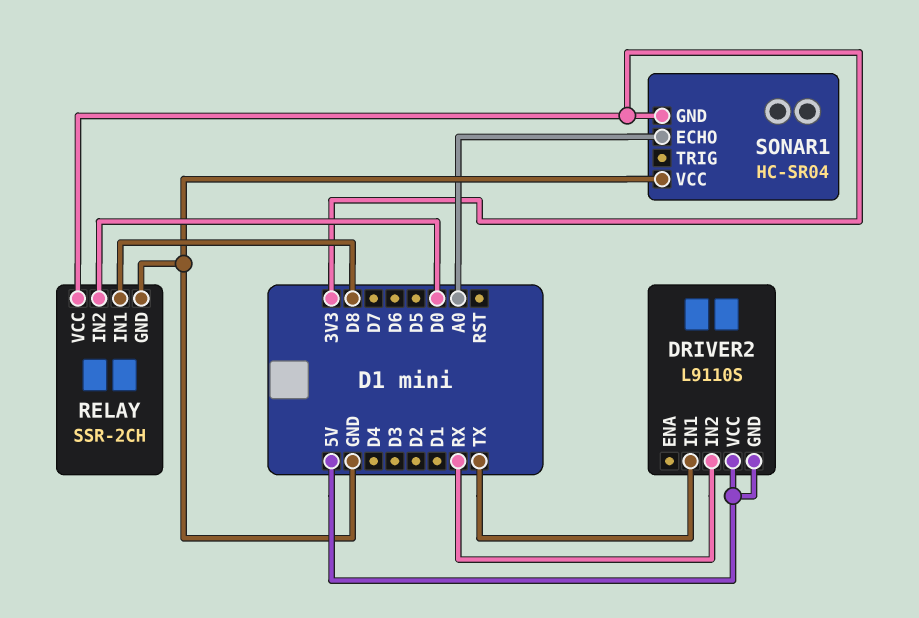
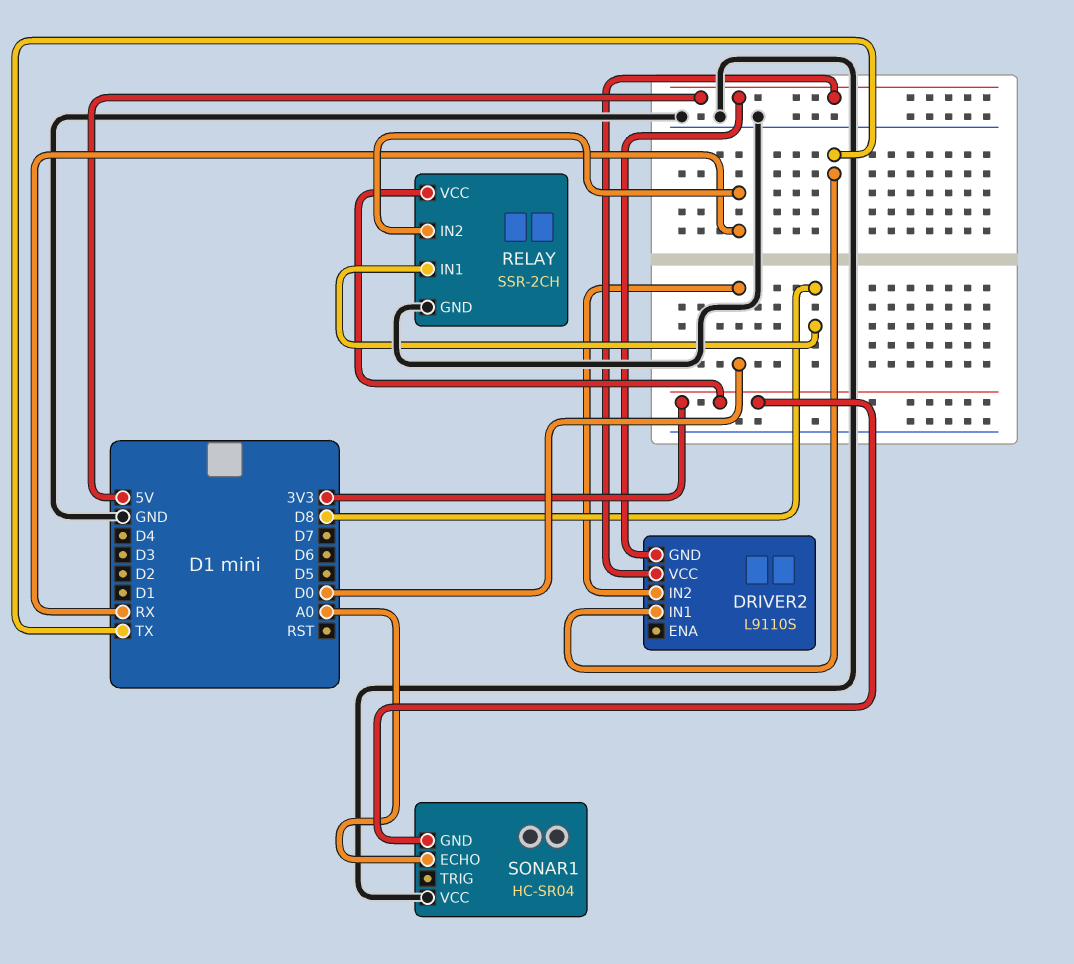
DRIVER2 pin IN2: RX -> D0
RELAY pin IN2: D0 -> RX

